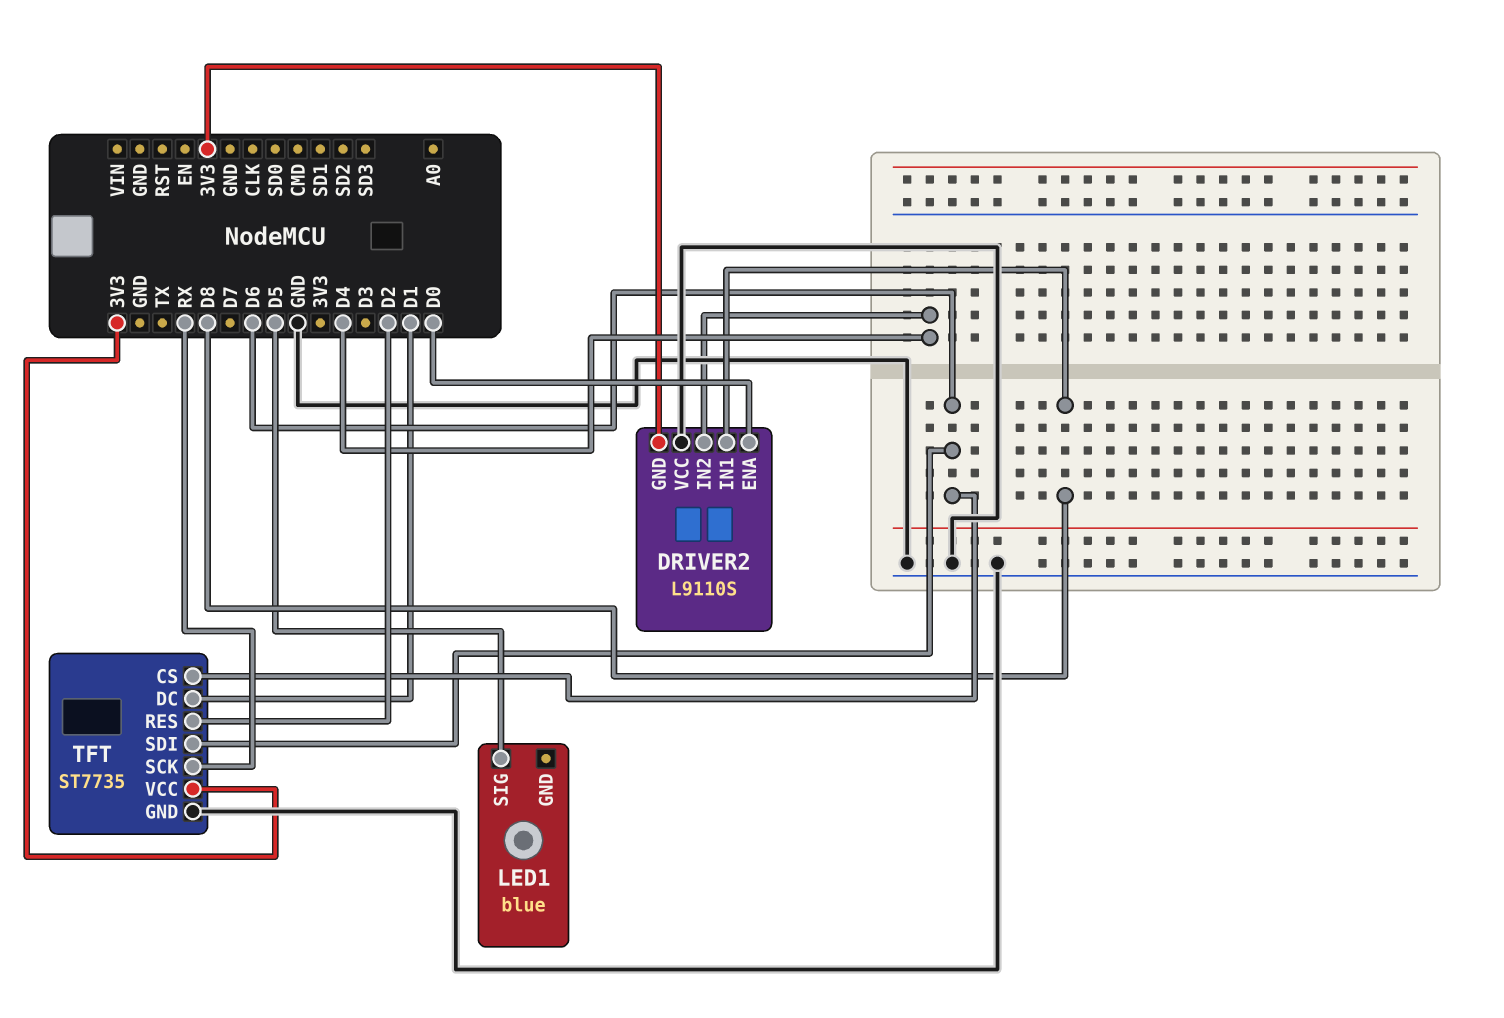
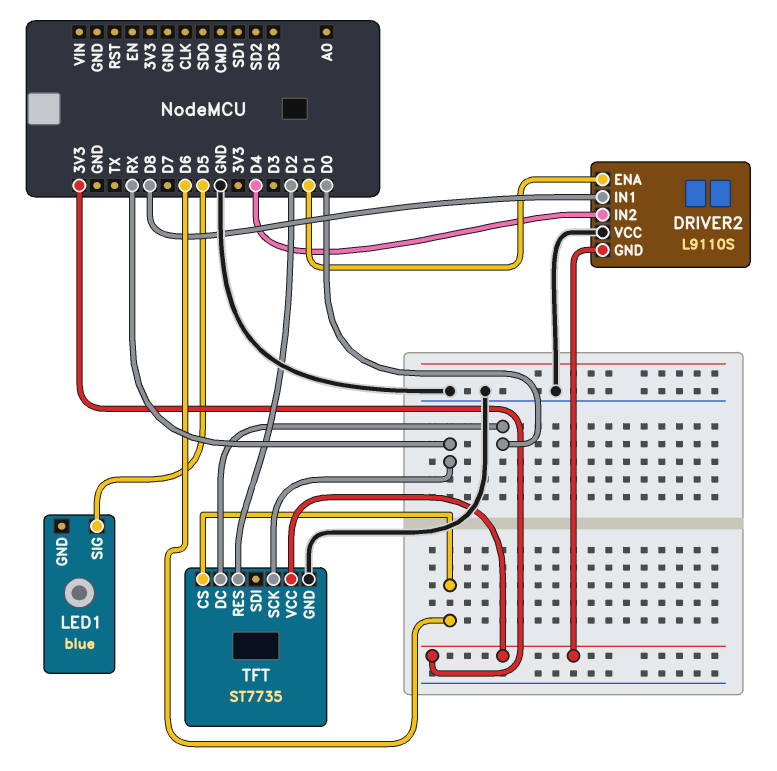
DRIVER2 pin ENA: D0 -> D1
TFT pin DC: D1 -> D0
TFT pin SDI: D6 -> none

